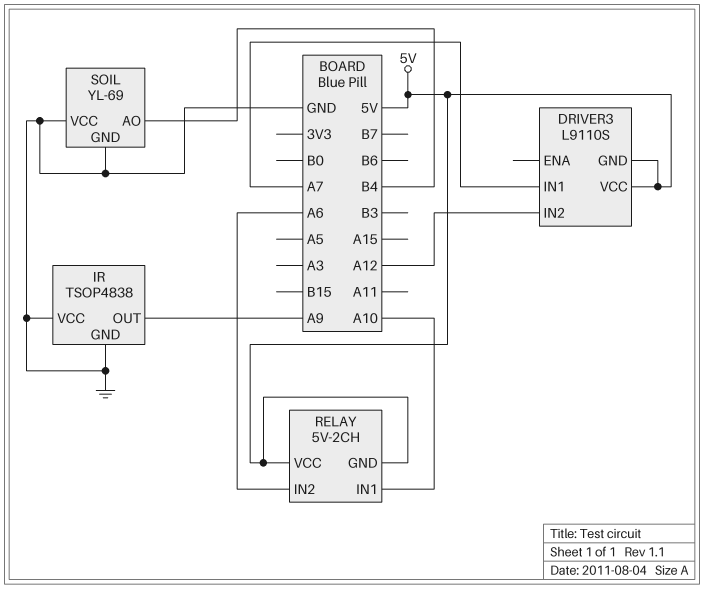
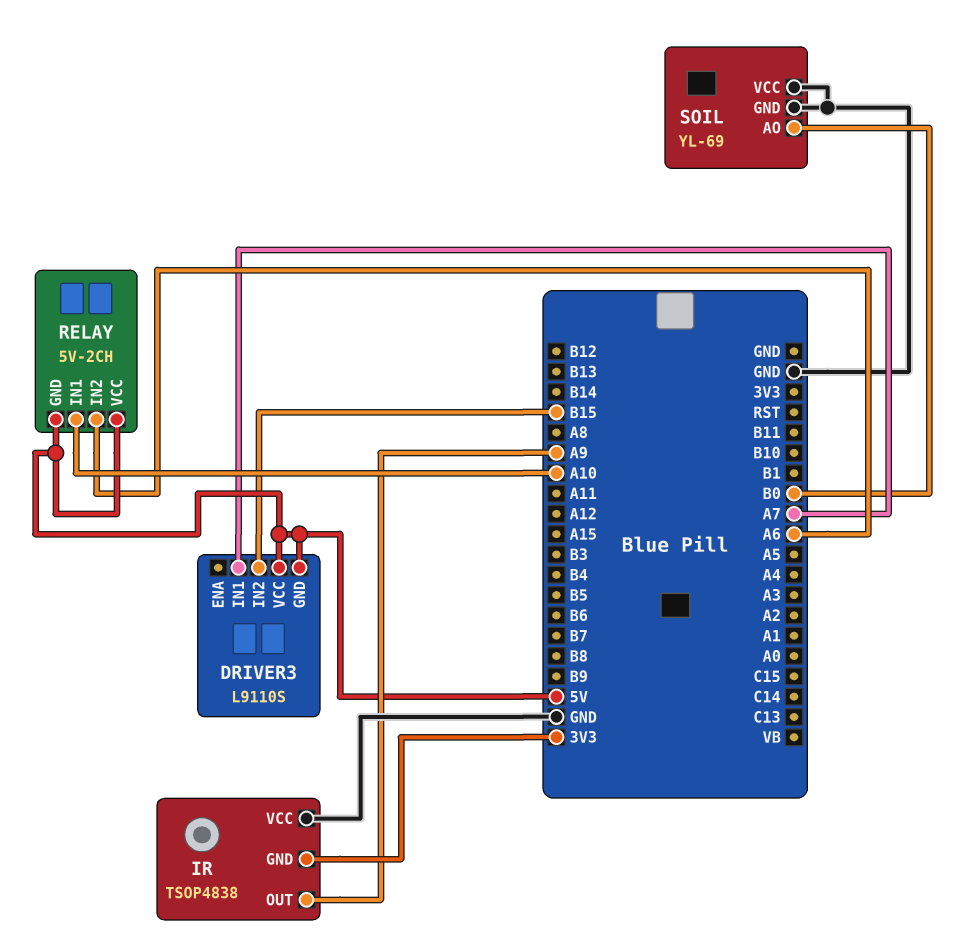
DRIVER3 pin IN2: A12 -> B15
IR pin GND: GND -> 3V3
SOIL pin AO: B4 -> B0

